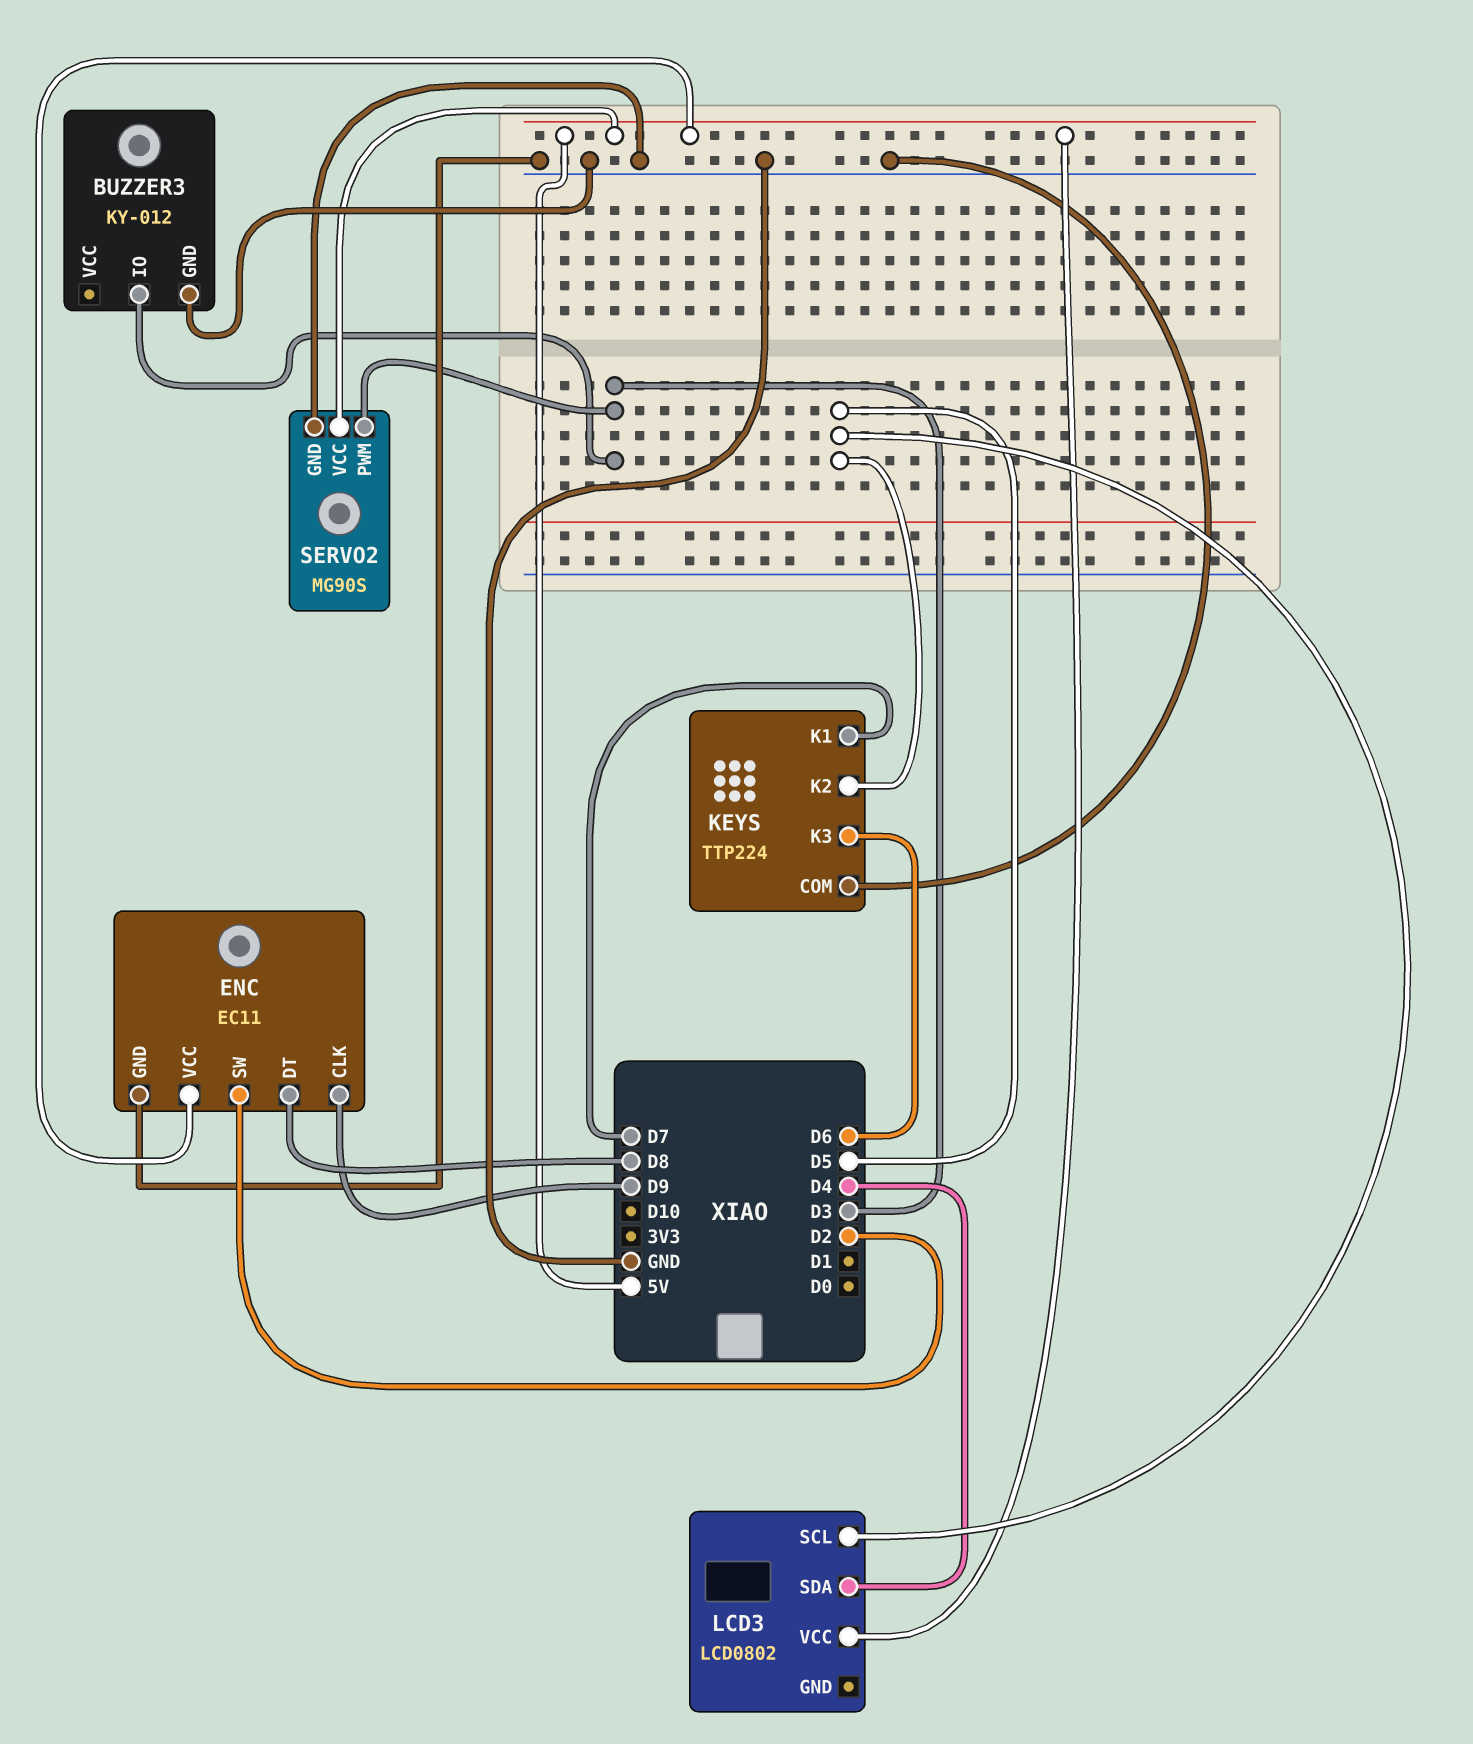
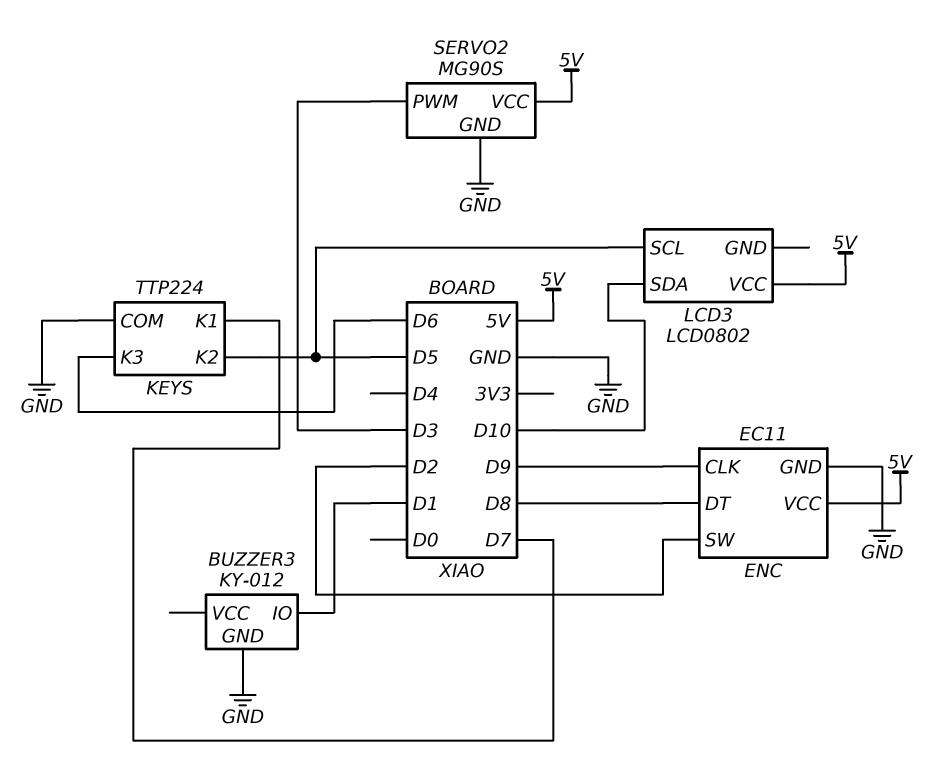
BUZZER3 pin IO: D3 -> D1
LCD3 pin SDA: D4 -> D10

